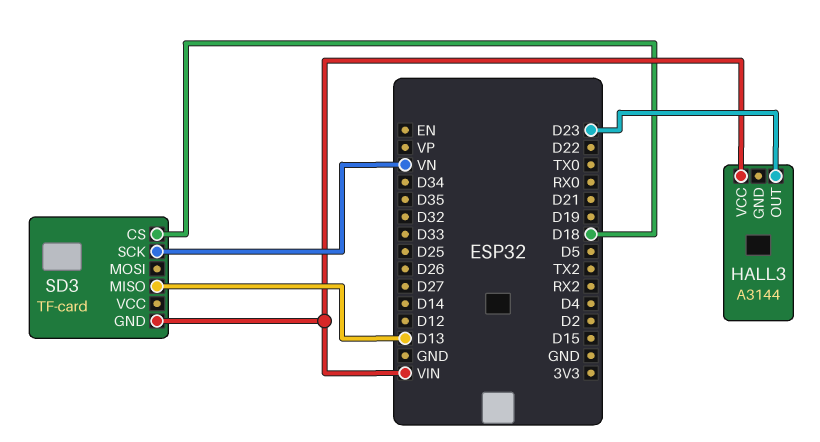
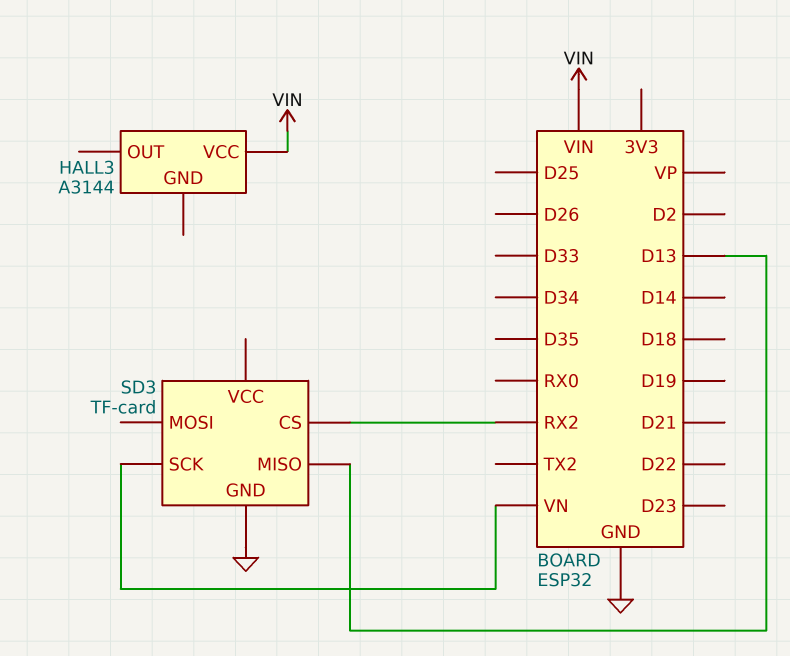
HALL3 pin OUT: D23 -> none
SD3 pin CS: D18 -> RX2
SD3 pin GND: VIN -> GND

